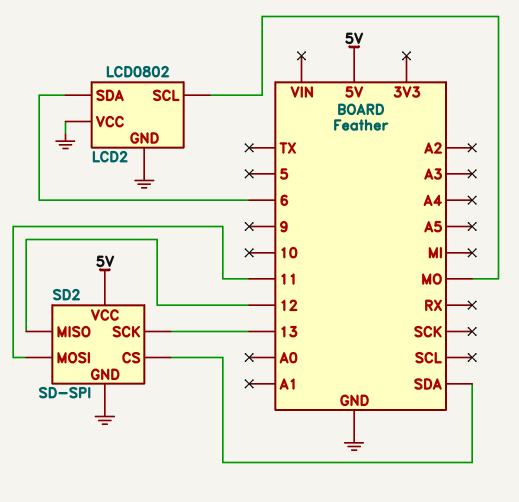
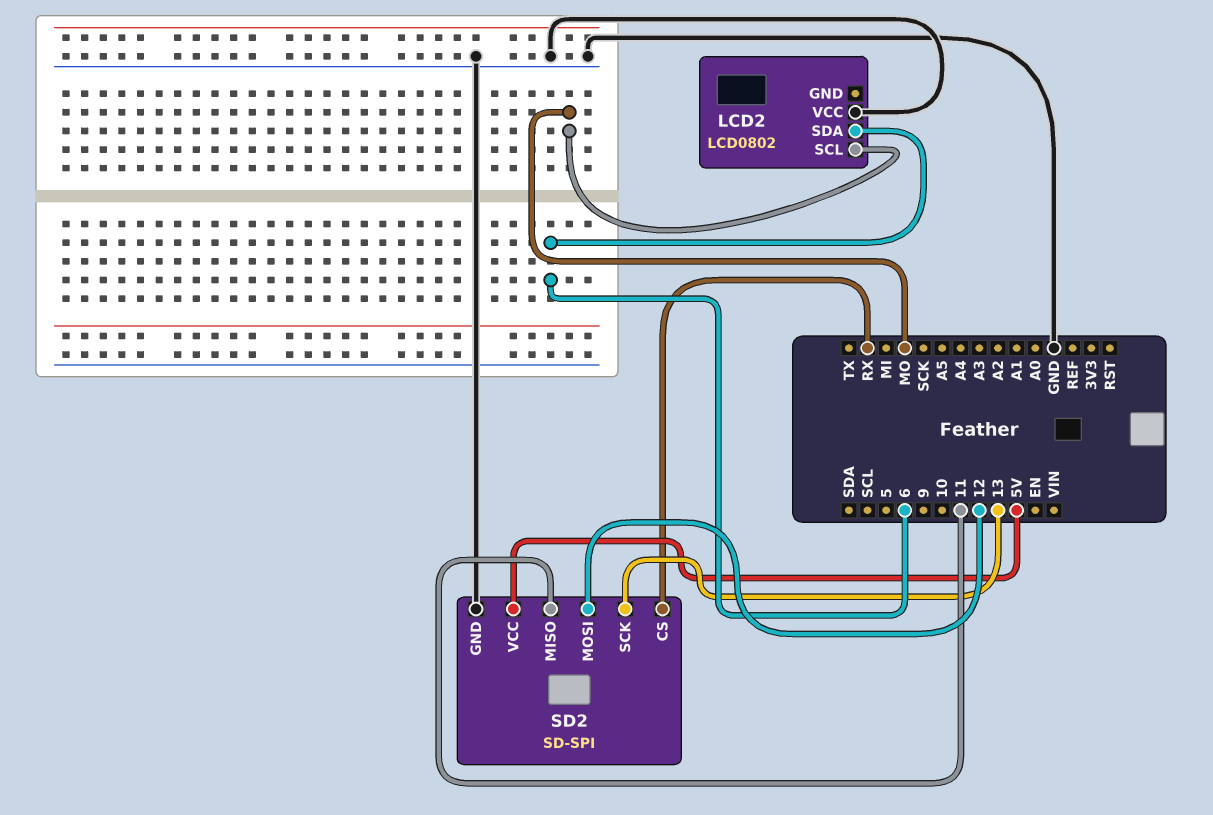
LCD2 pin GND: GND -> none
SD2 pin CS: SDA -> RX
SD2 pin MISO: 12 -> 11
SD2 pin MOSI: 11 -> 12

